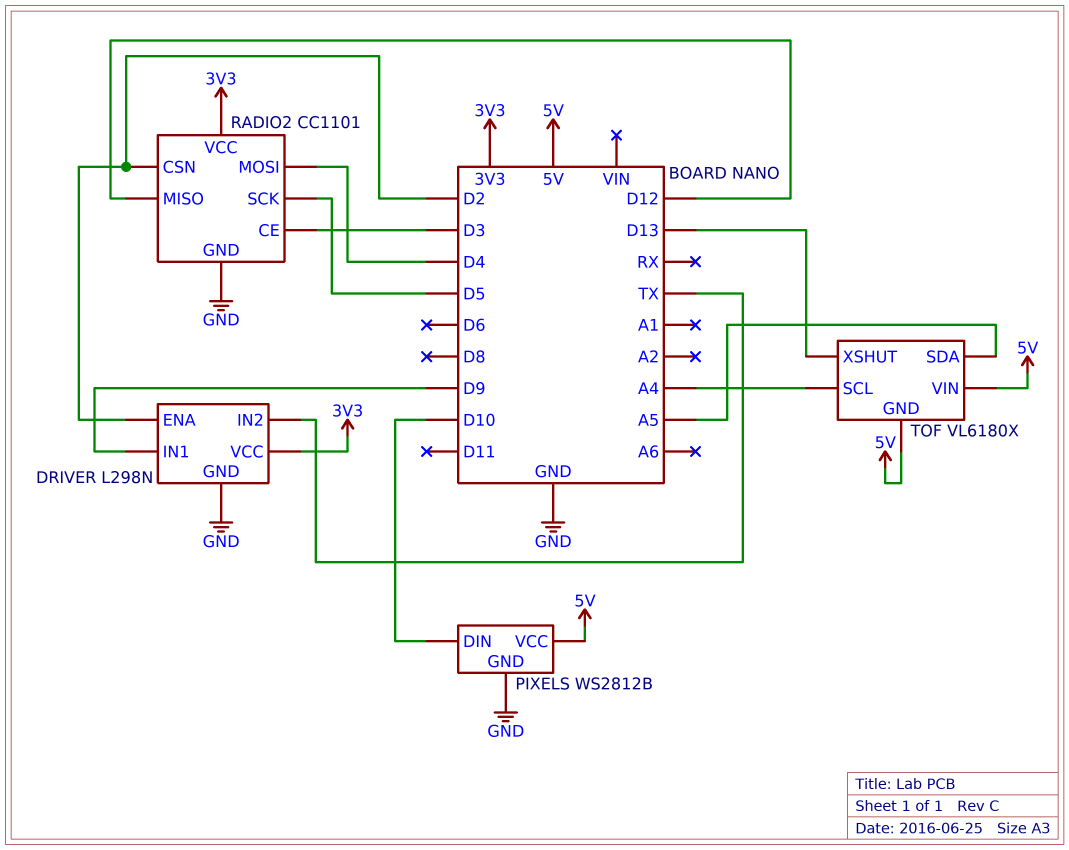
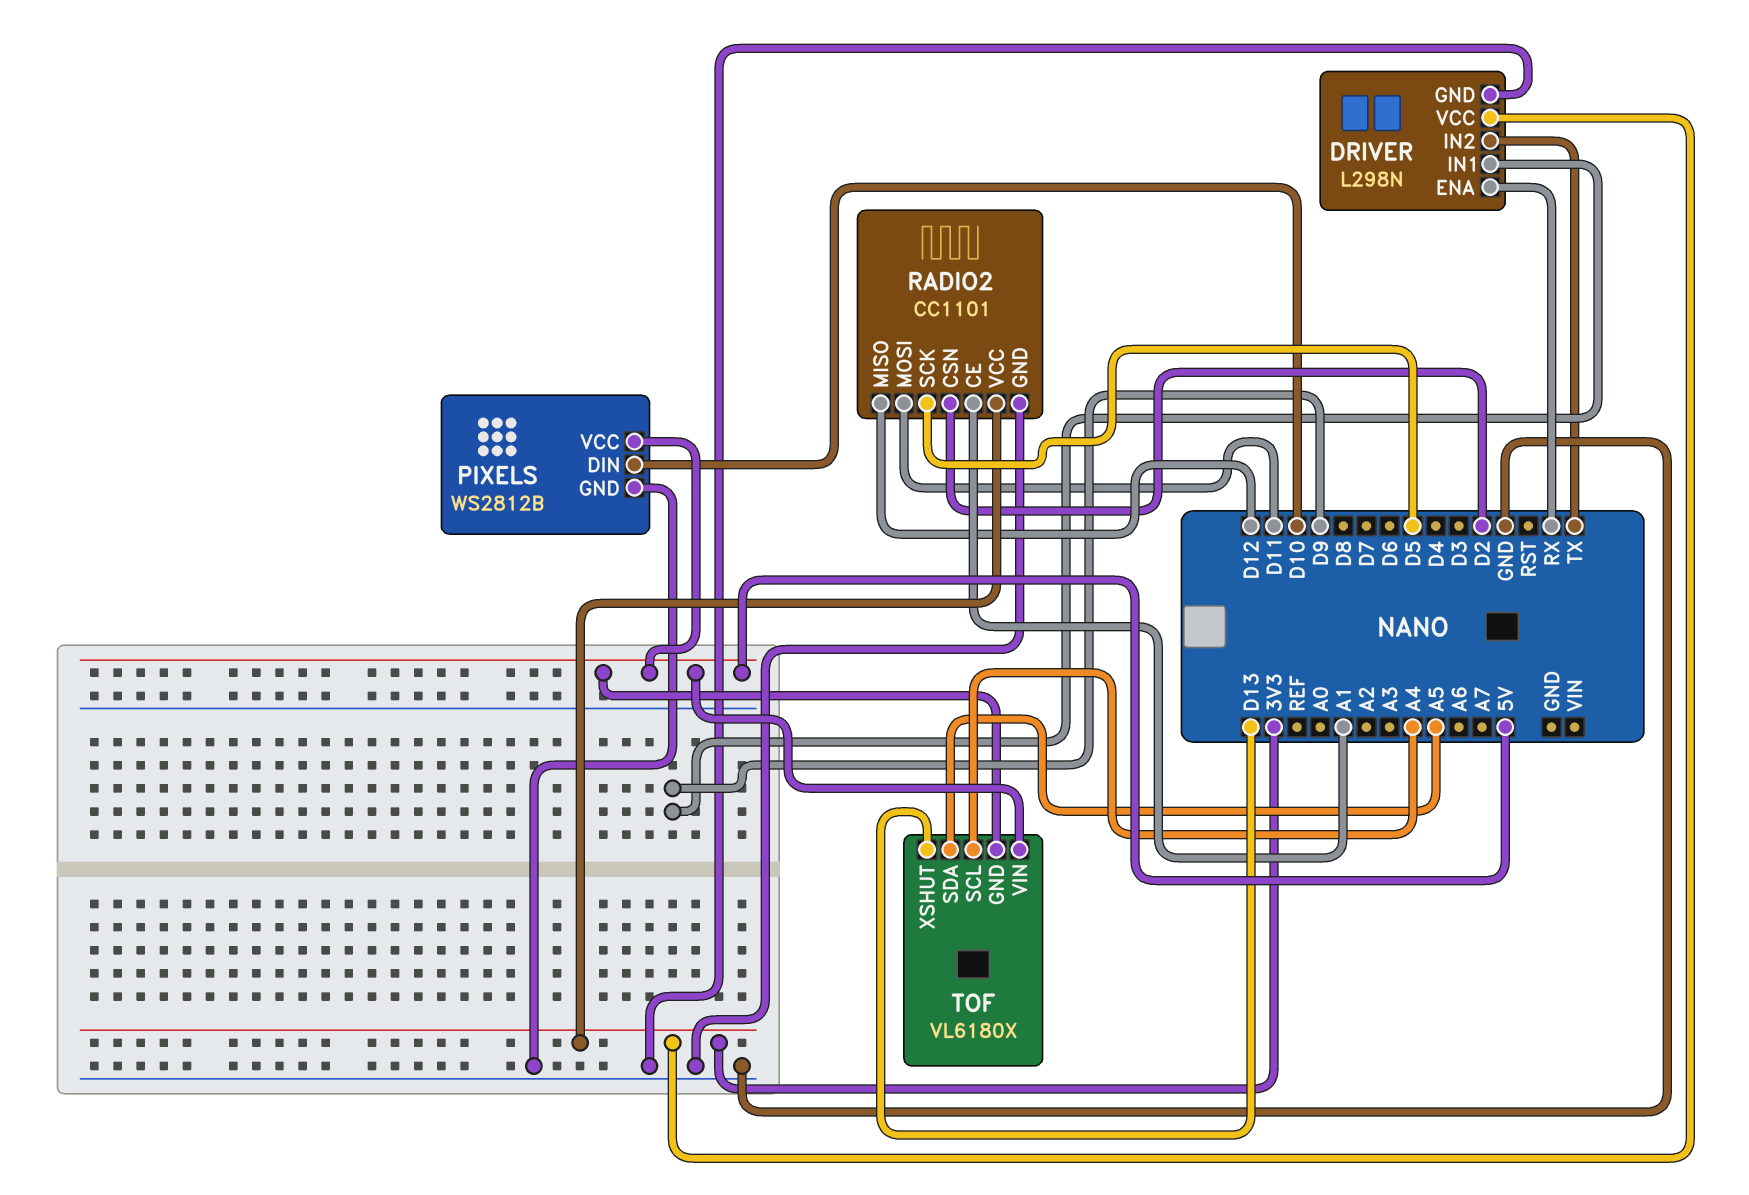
DRIVER pin ENA: D2 -> RX
RADIO2 pin CE: D3 -> A1
RADIO2 pin MOSI: D4 -> D11

